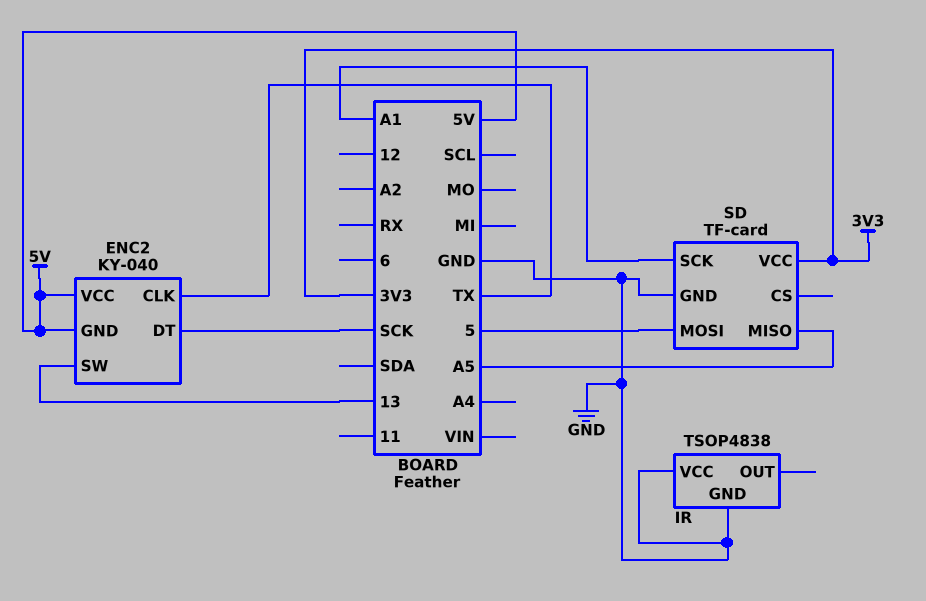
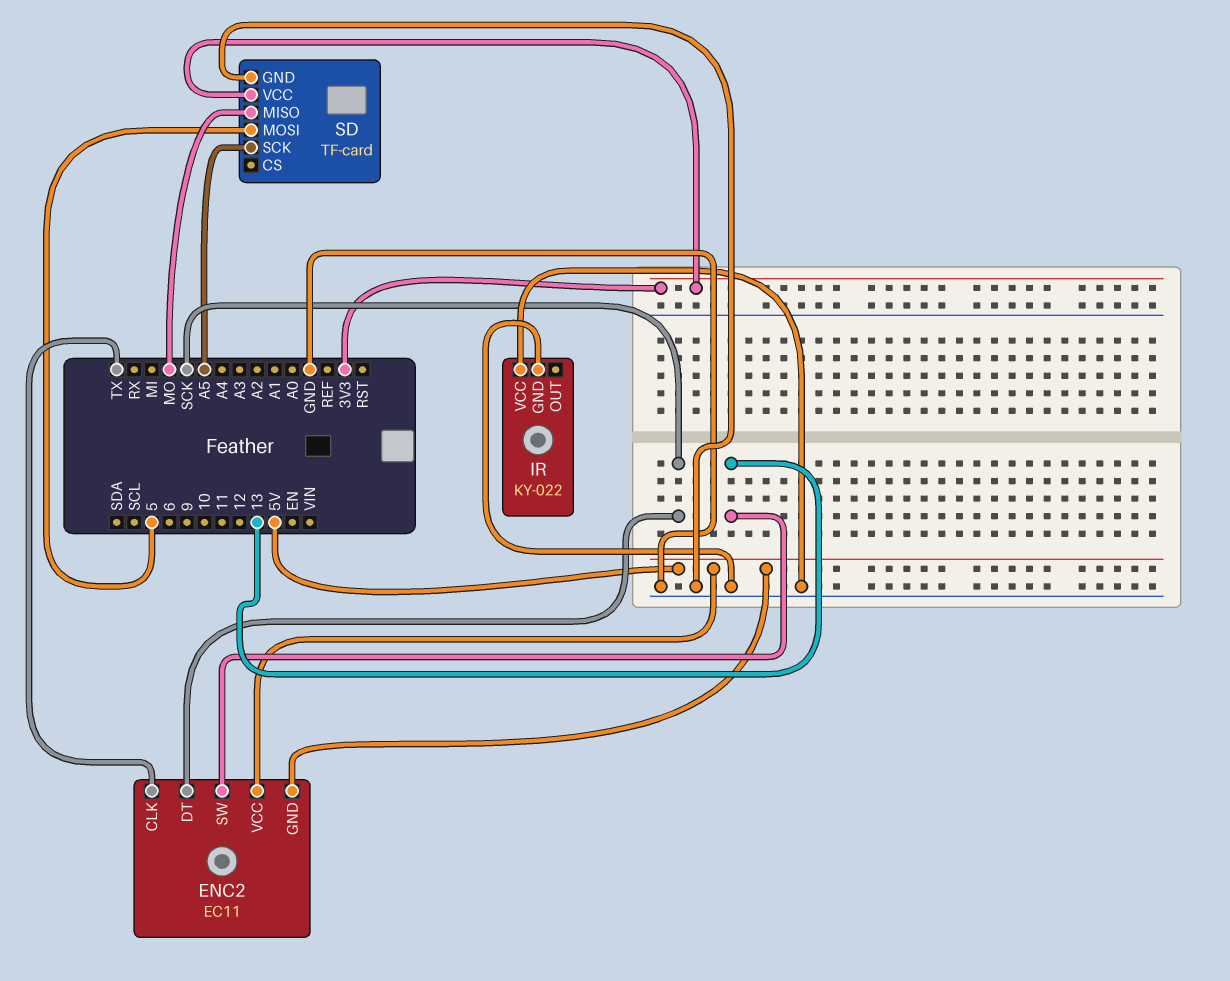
ENC2: KY-040 -> EC11
IR: TSOP4838 -> KY-022
SD pin MISO: A5 -> MO
SD pin SCK: A1 -> A5

